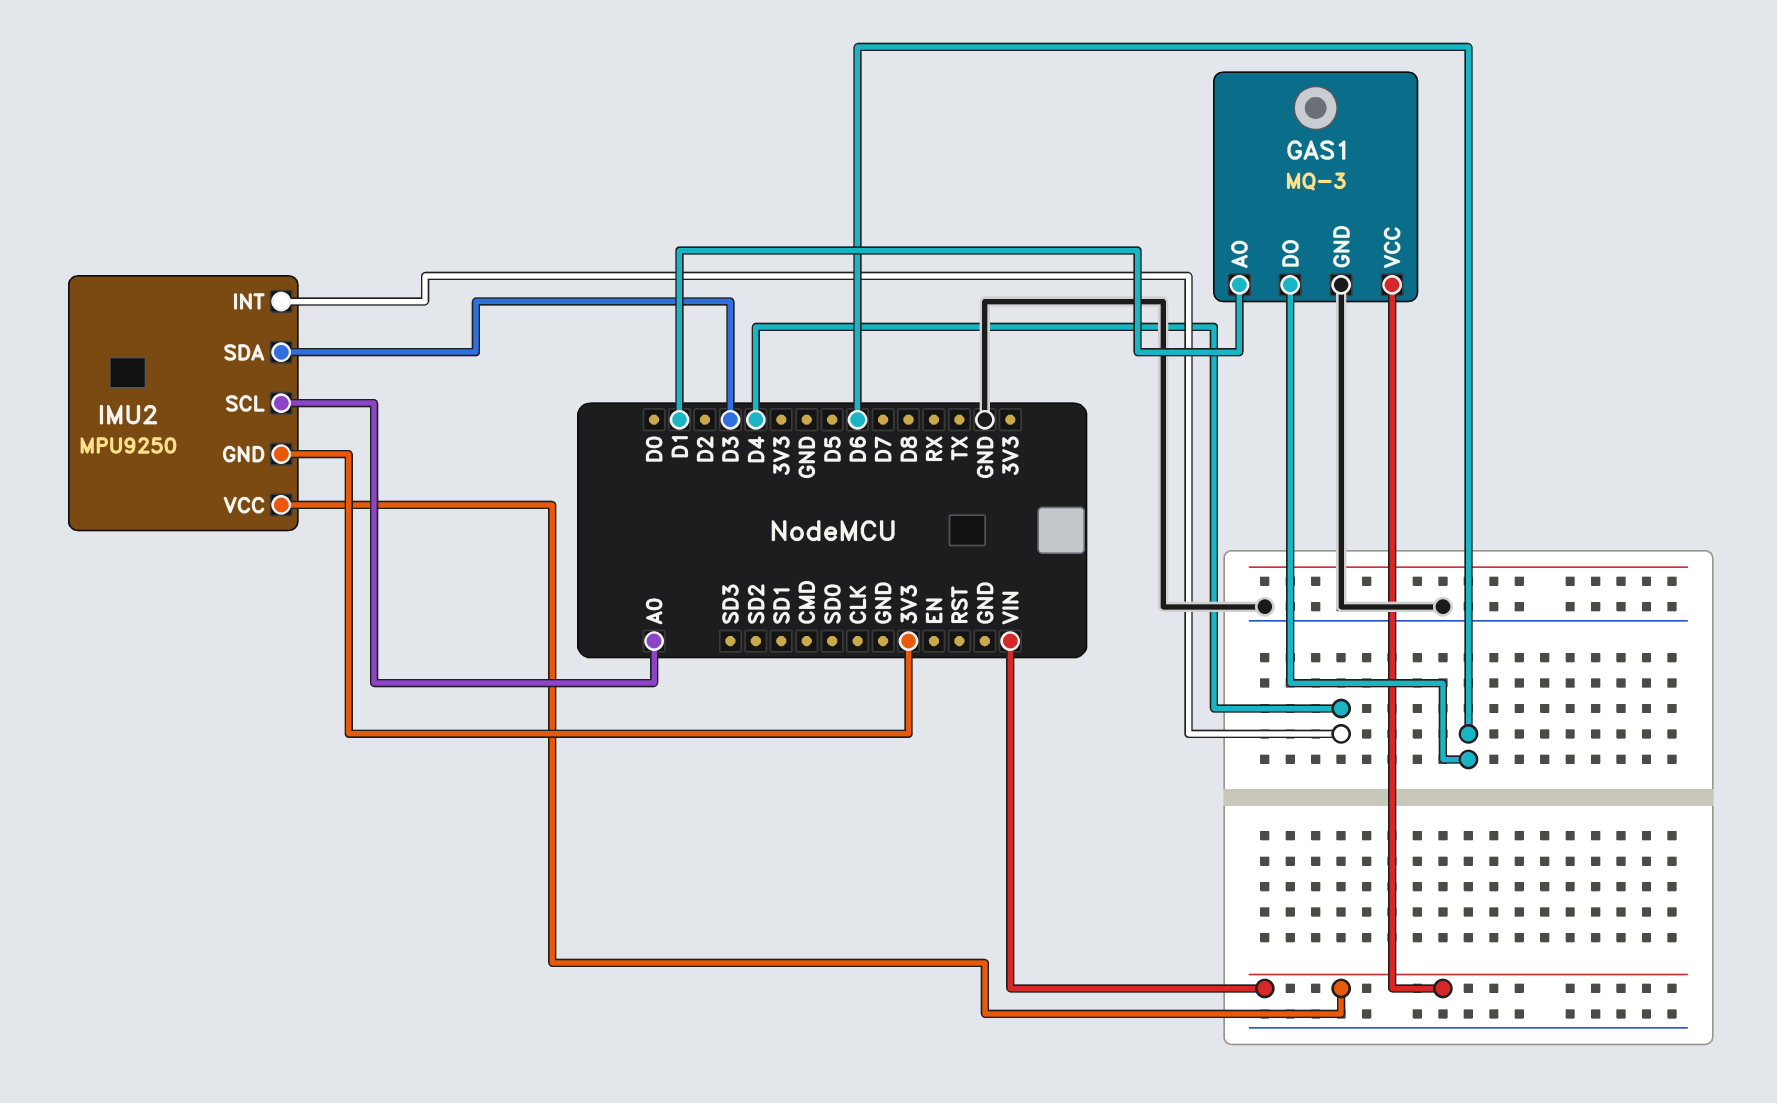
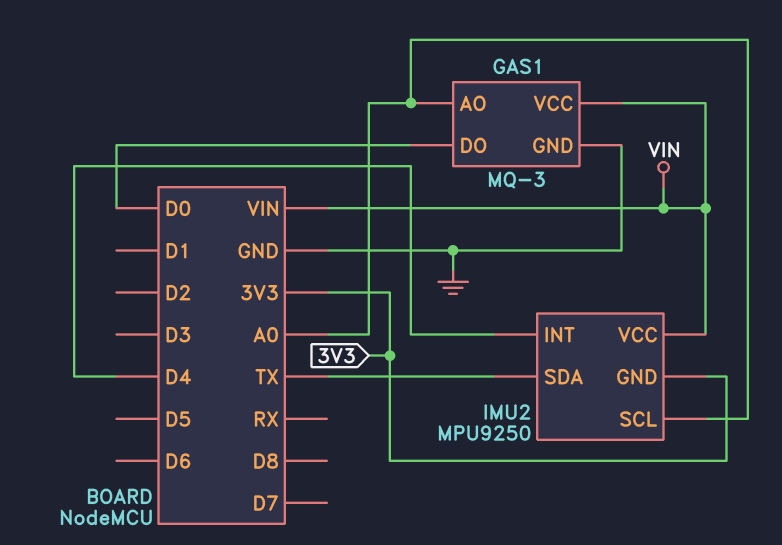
GAS1 pin AO: D1 -> A0
GAS1 pin DO: D6 -> D0
IMU2 pin SDA: D3 -> TX

